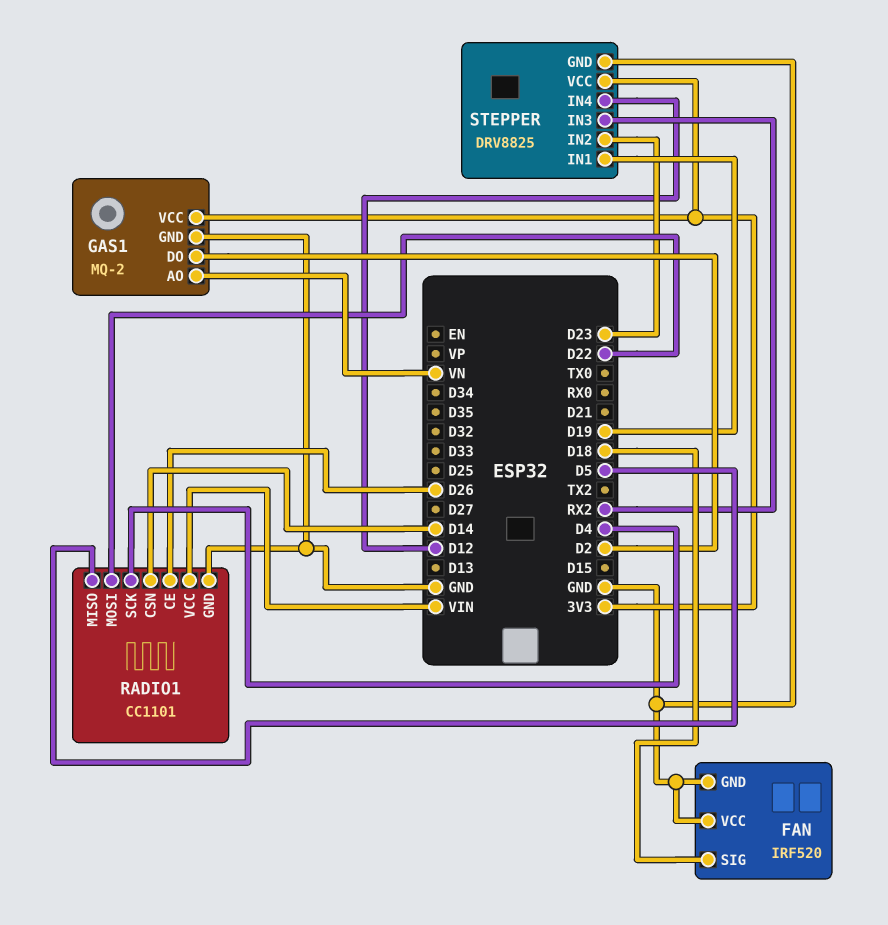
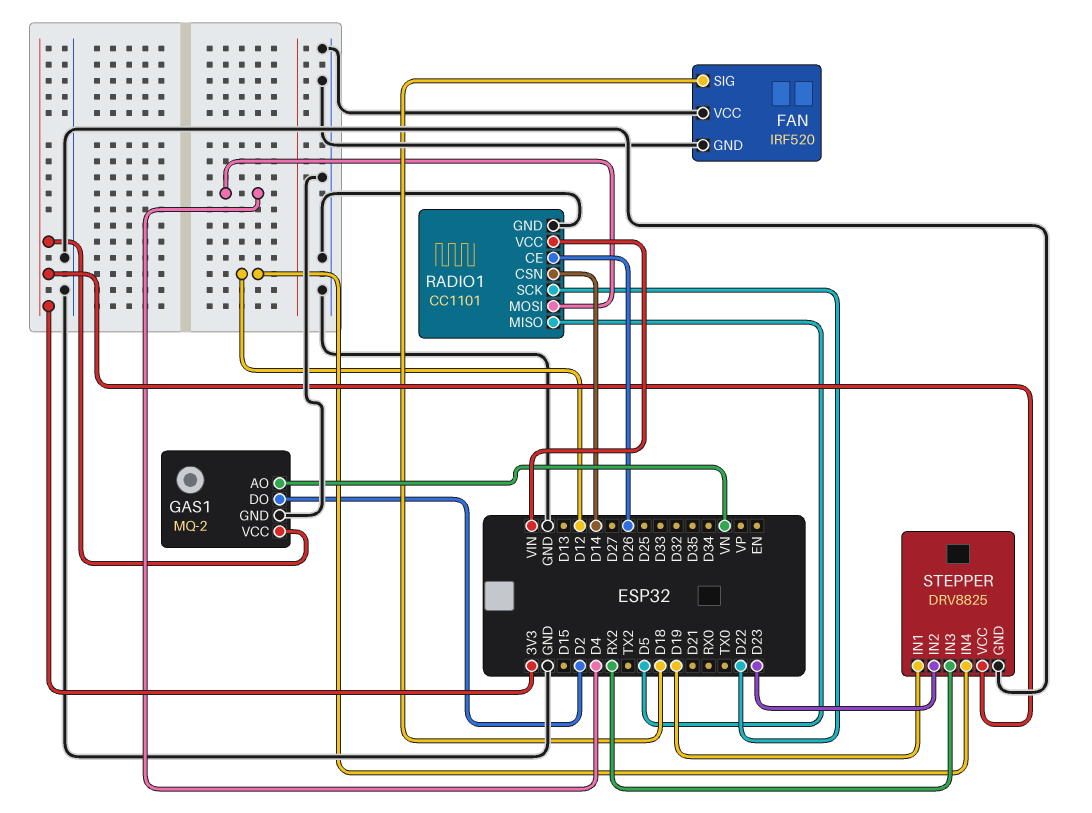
RADIO1 pin MOSI: D22 -> D4
RADIO1 pin SCK: D4 -> D22

